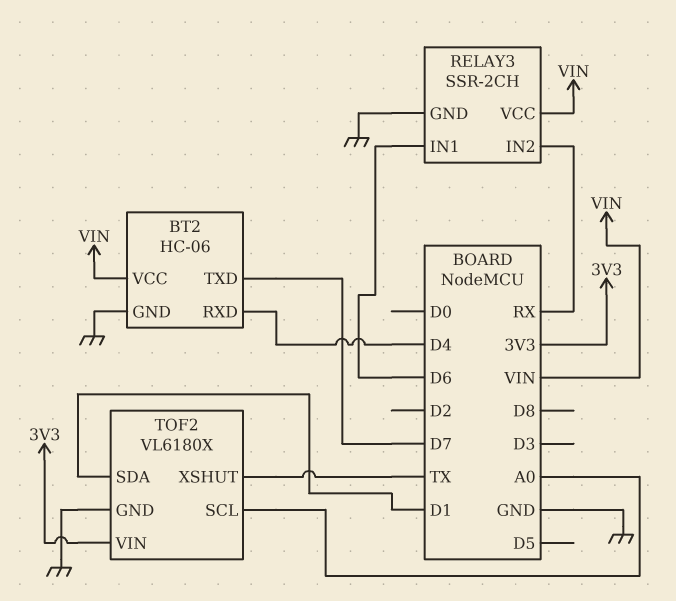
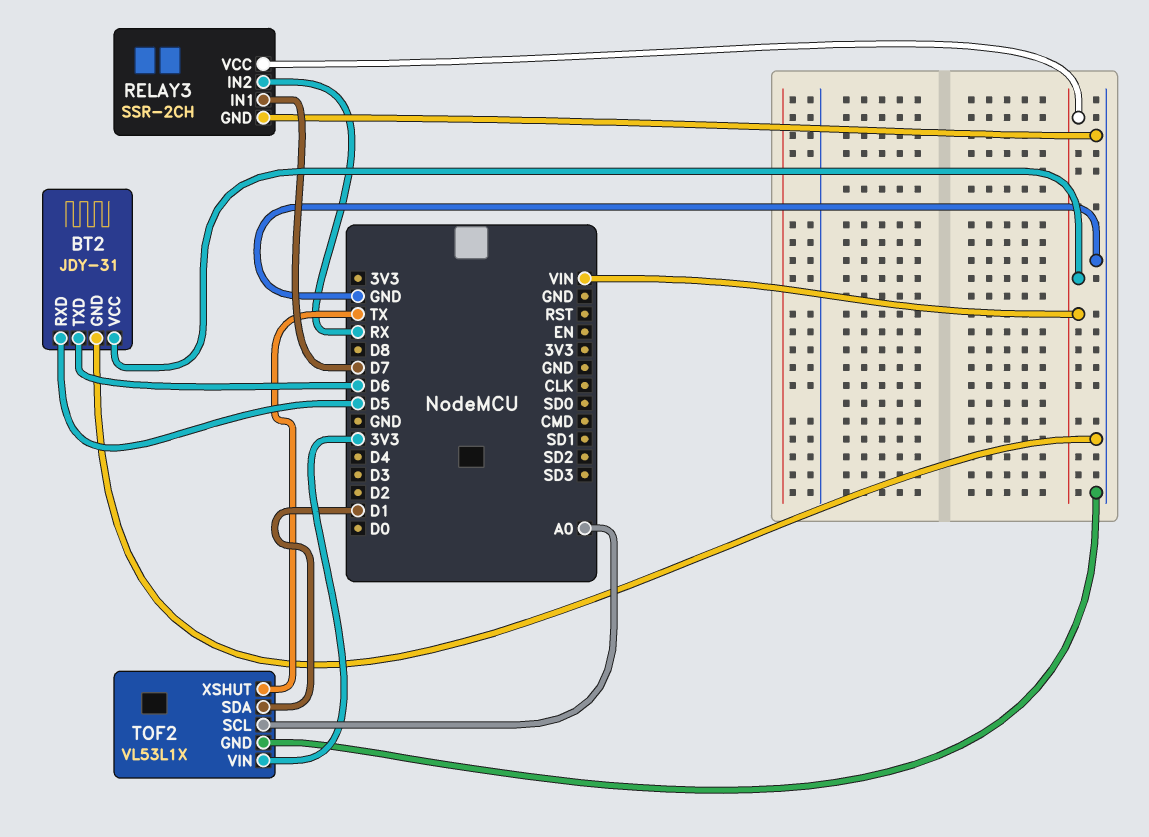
BT2: HC-06 -> JDY-31
BT2 pin RXD: D4 -> D5
BT2 pin TXD: D7 -> D6
RELAY3 pin IN1: D6 -> D7
TOF2: VL6180X -> VL53L1X

